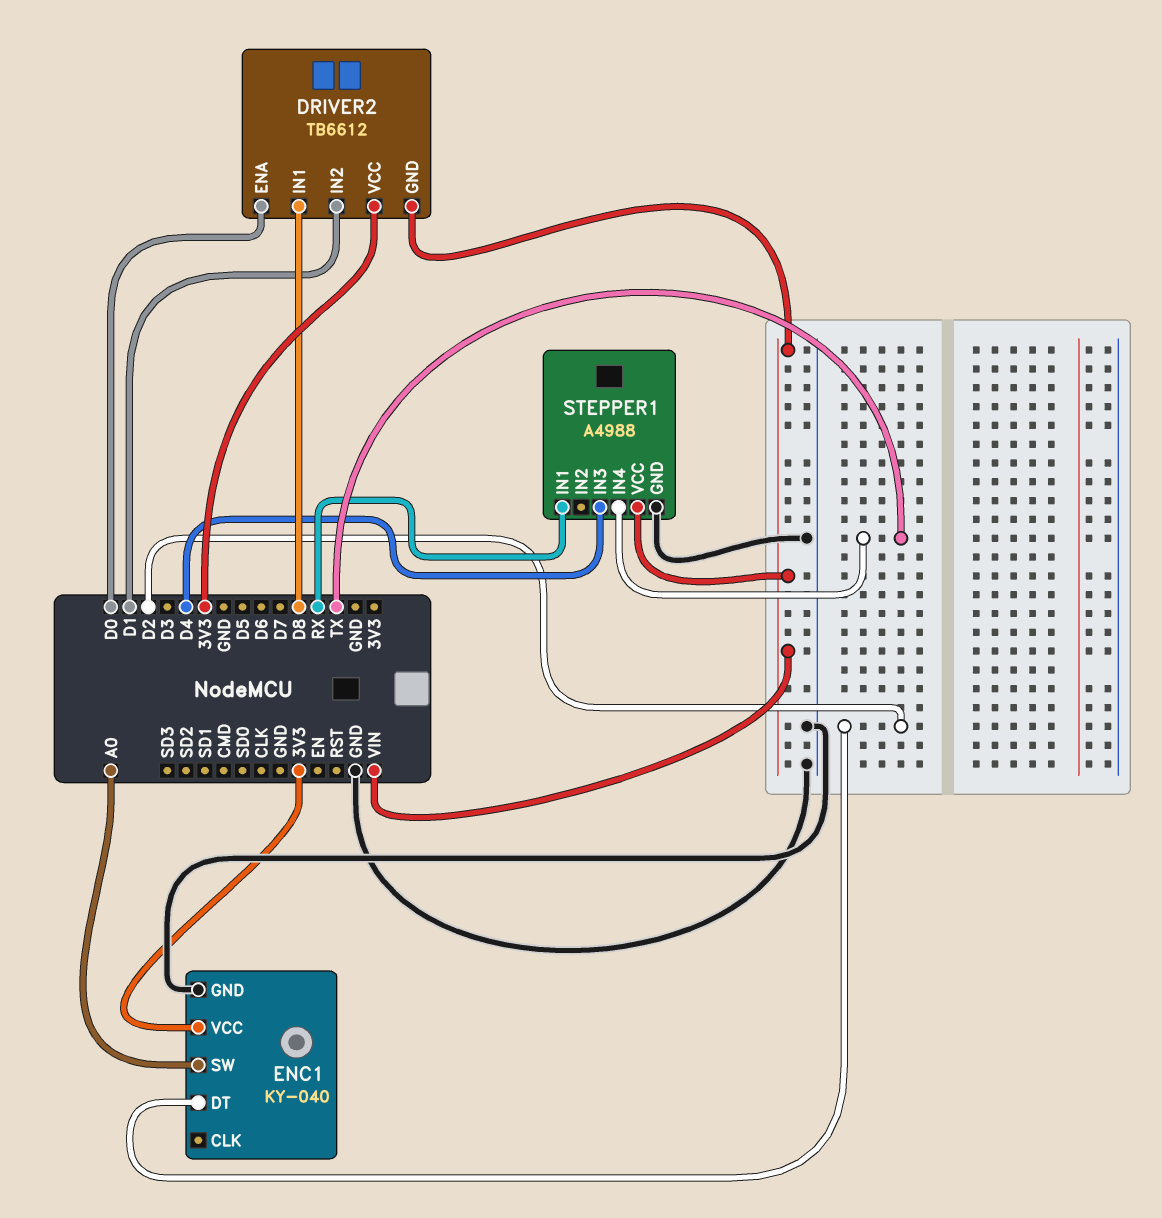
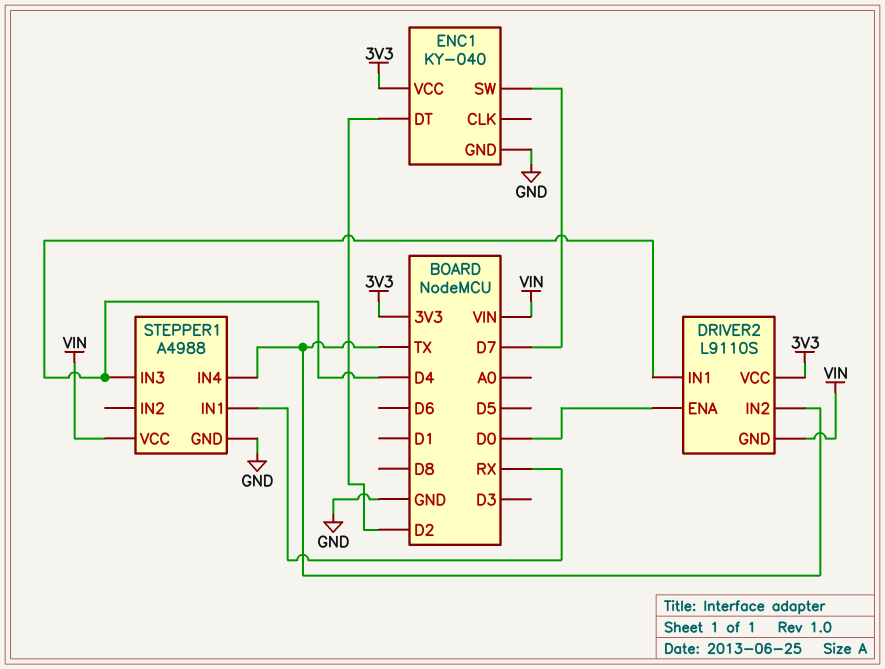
DRIVER2: TB6612 -> L9110S
DRIVER2 pin IN1: D8 -> D4
DRIVER2 pin IN2: D1 -> TX
ENC1 pin SW: A0 -> D7

